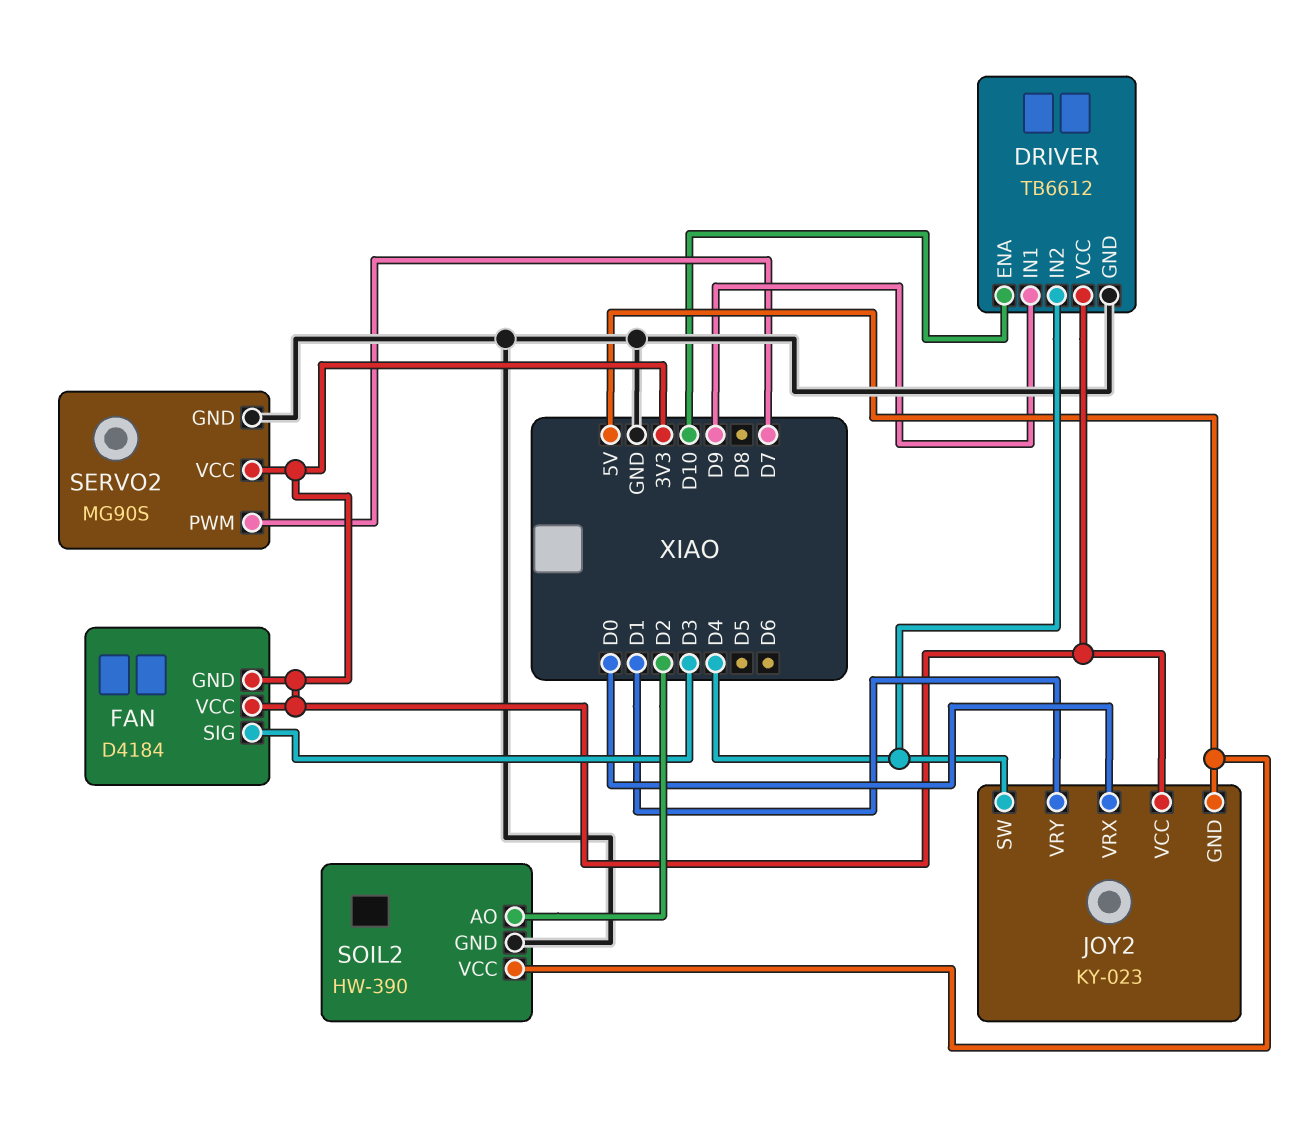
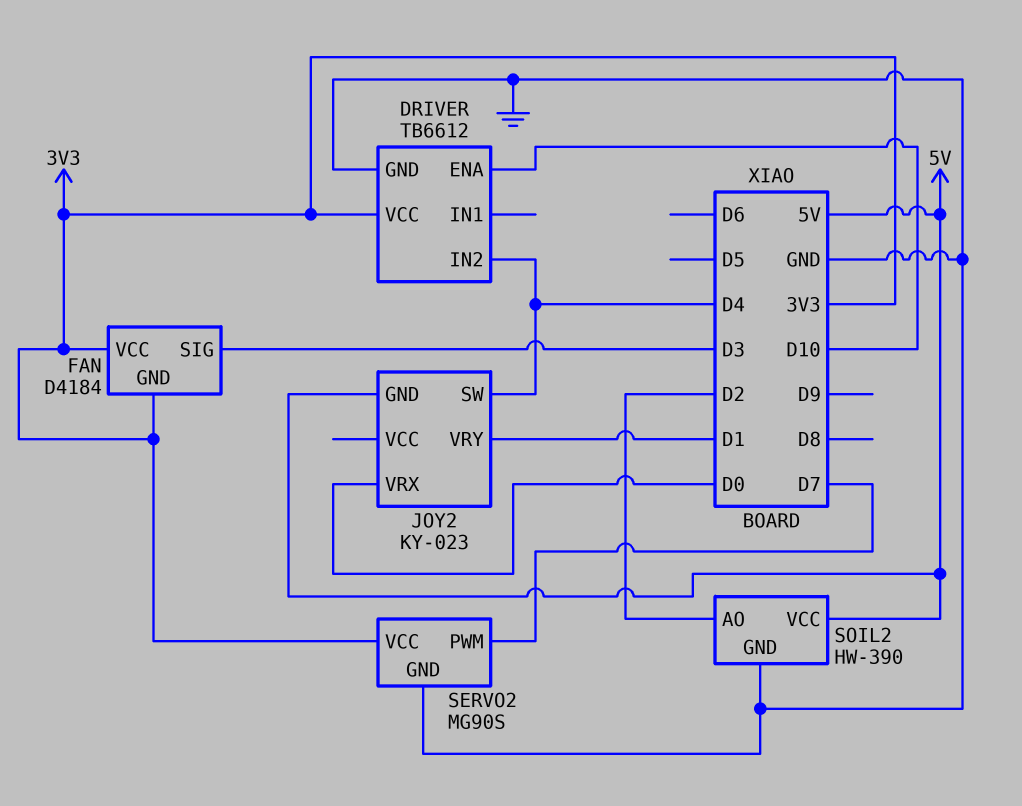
DRIVER pin IN1: D9 -> none
JOY2 pin VCC: 3V3 -> none

